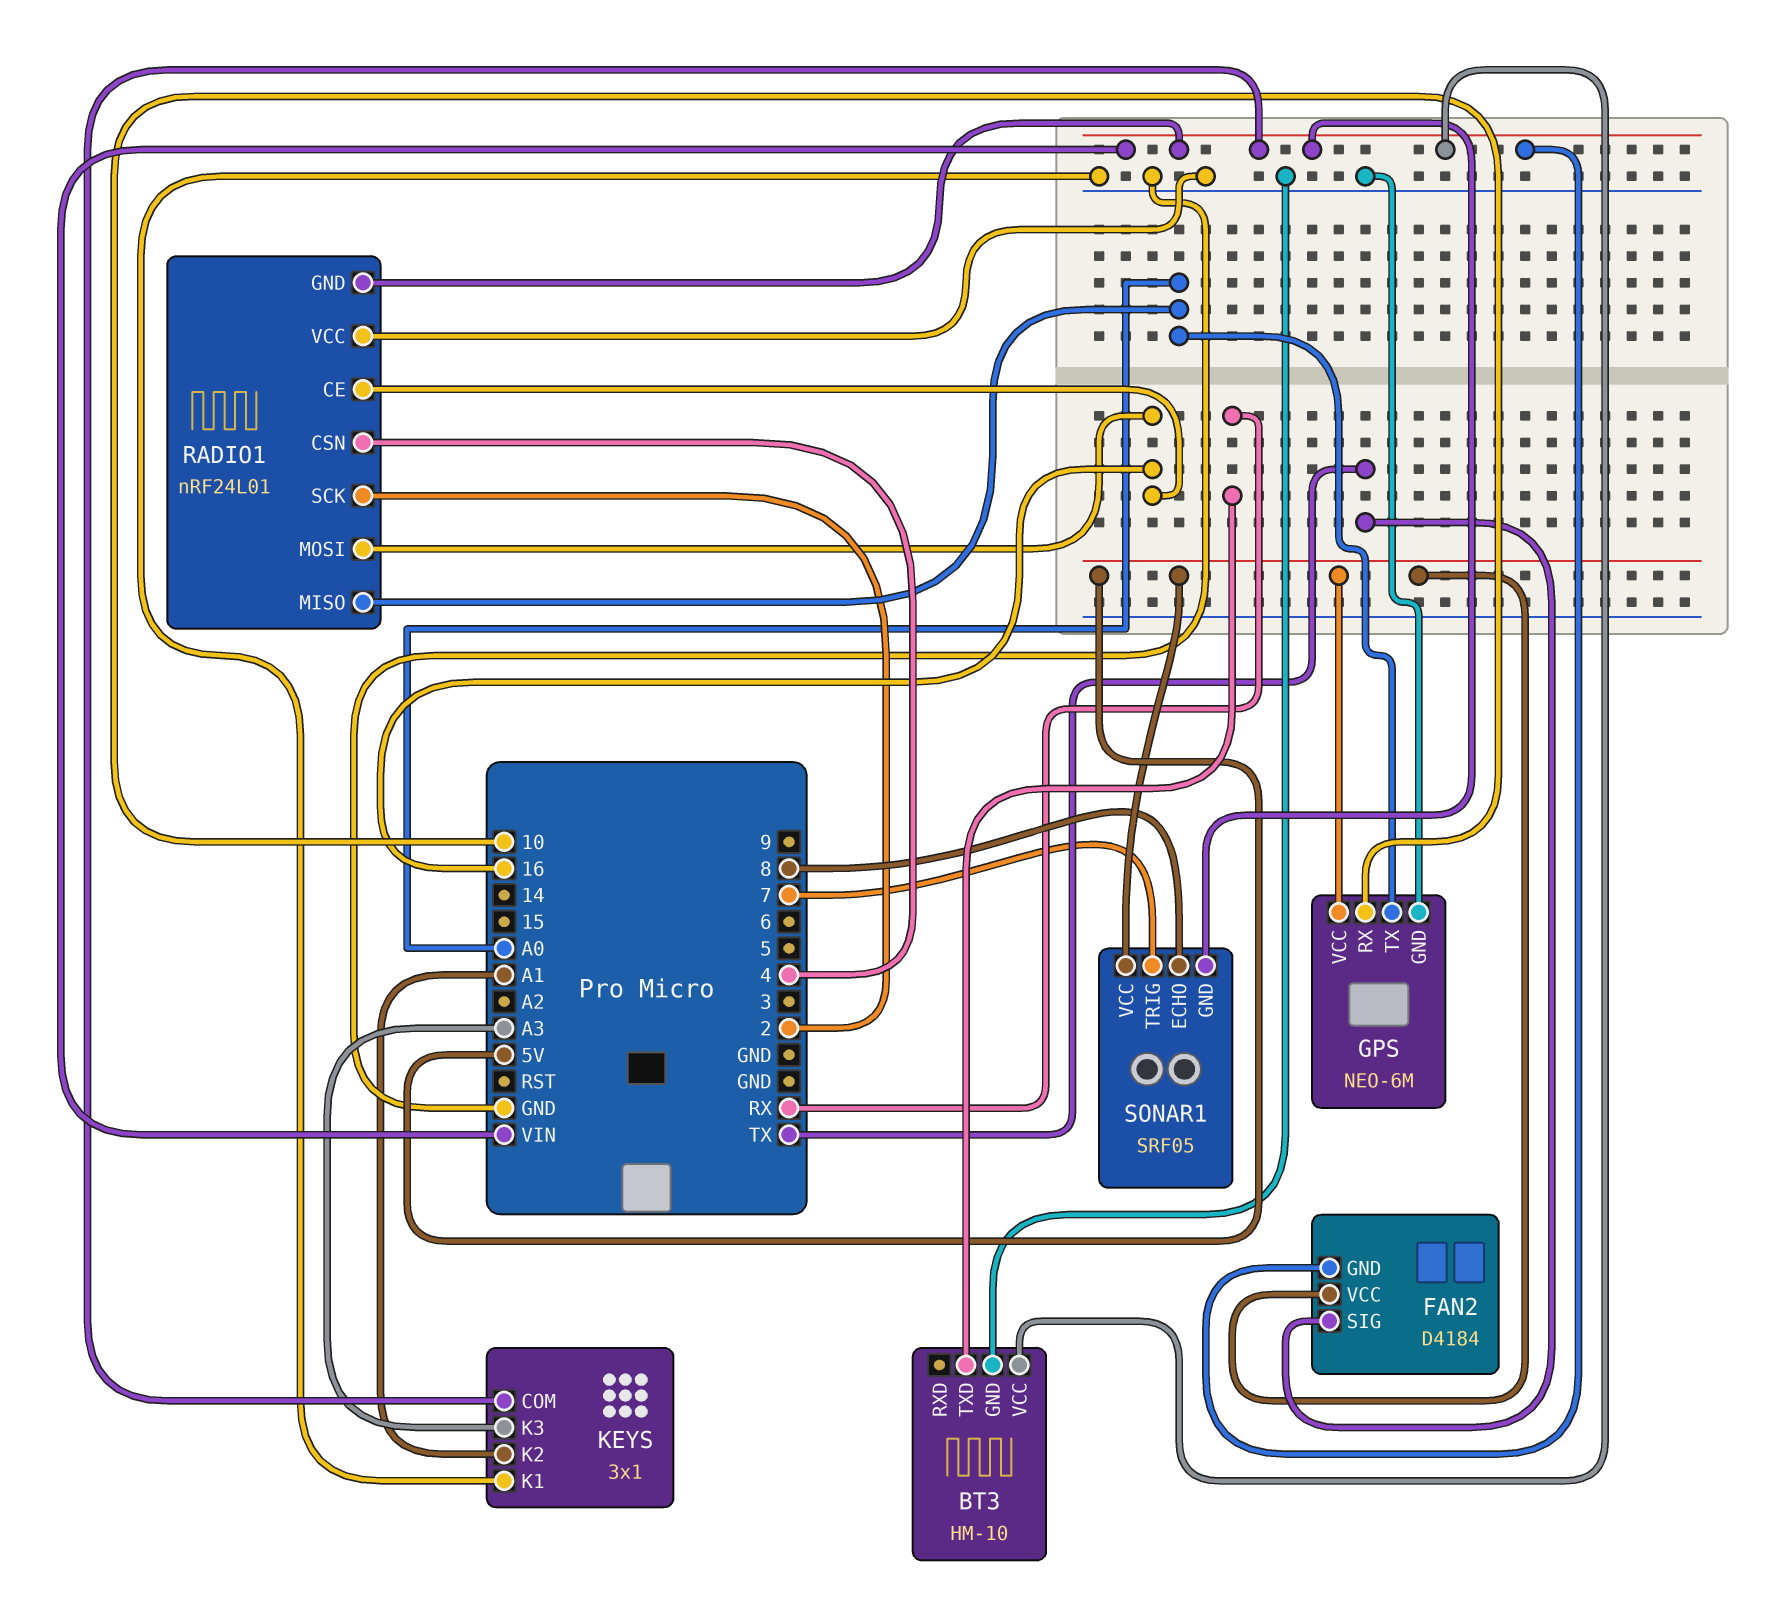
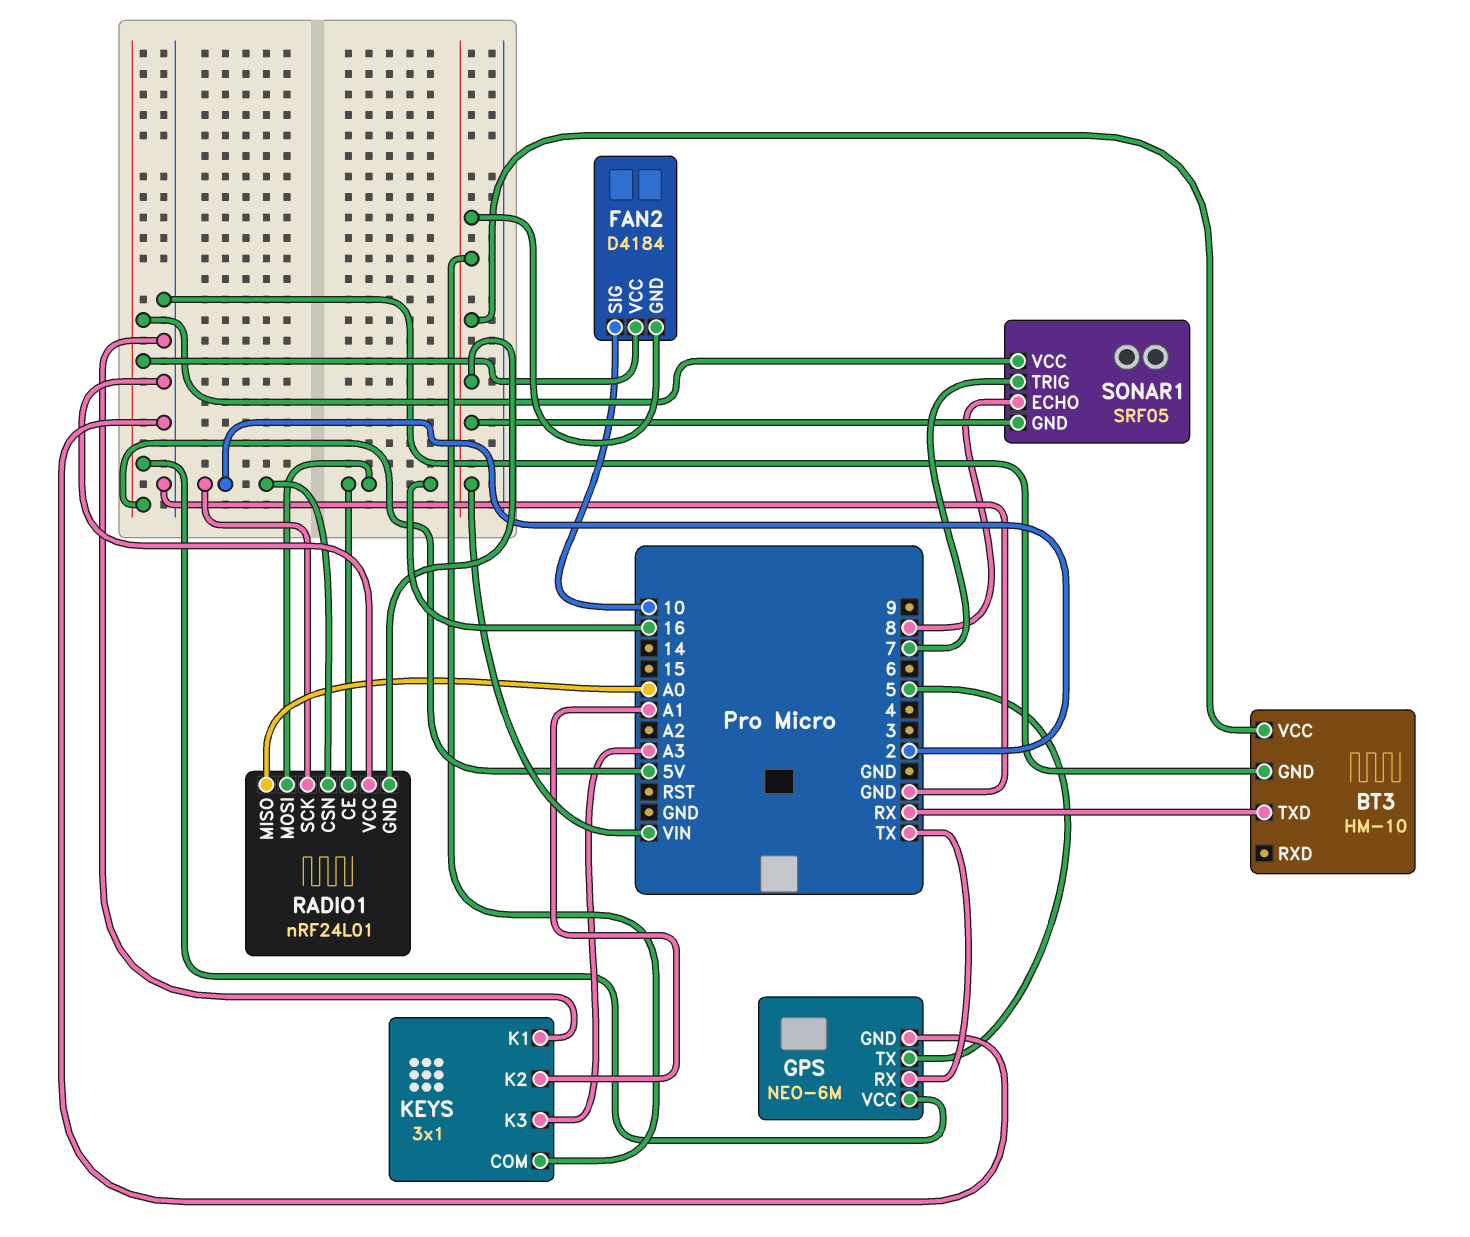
FAN2 pin SIG: TX -> 10
GPS pin RX: 10 -> TX
GPS pin TX: A0 -> 5
RADIO1 pin CSN: 4 -> 2

